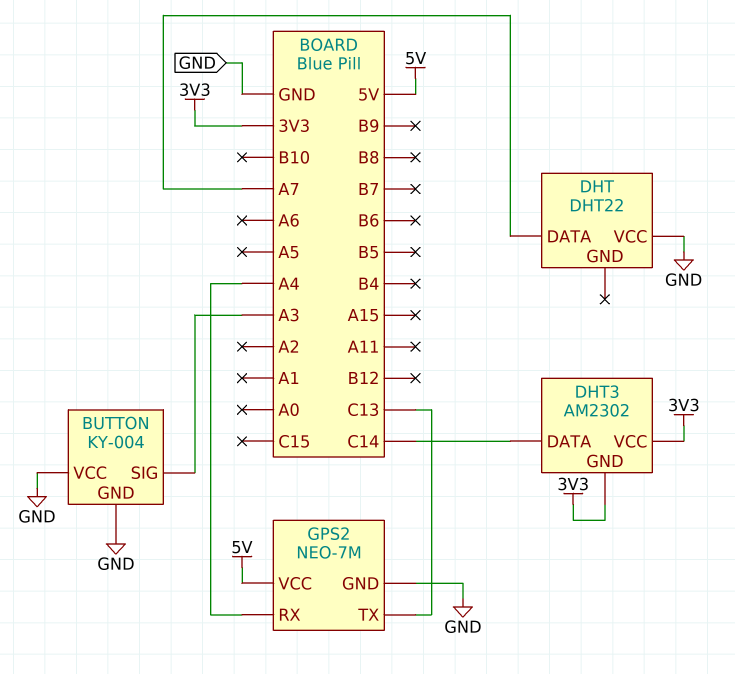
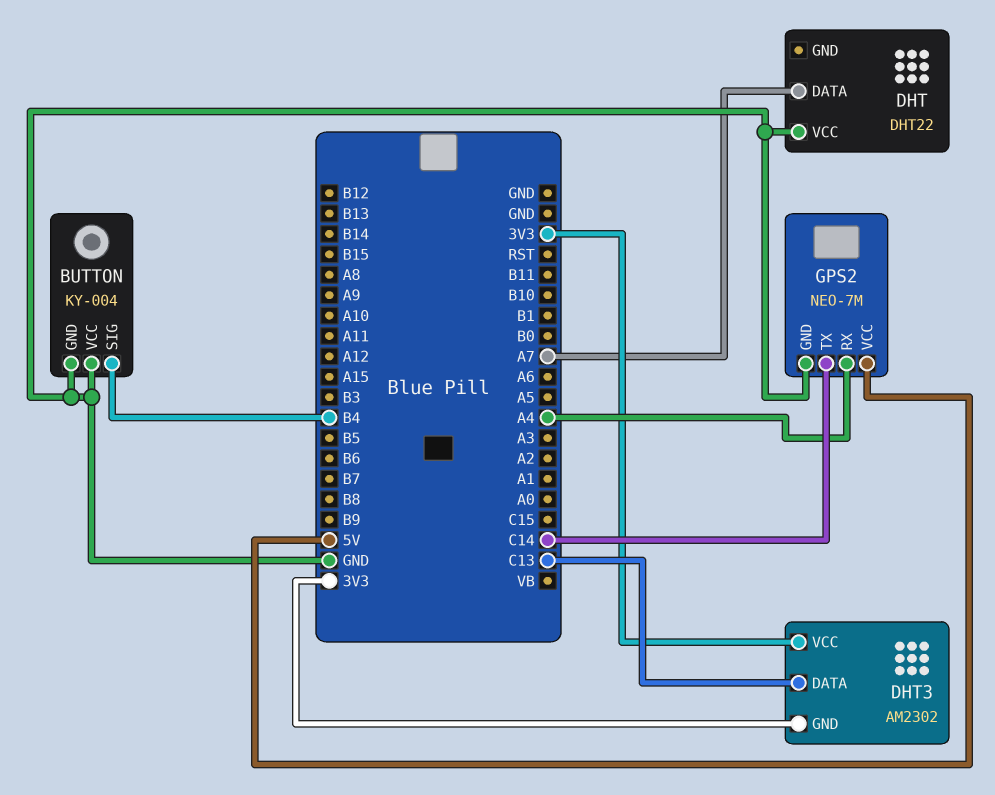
BUTTON pin SIG: A3 -> B4
DHT3 pin DATA: C14 -> C13
GPS2 pin TX: C13 -> C14

